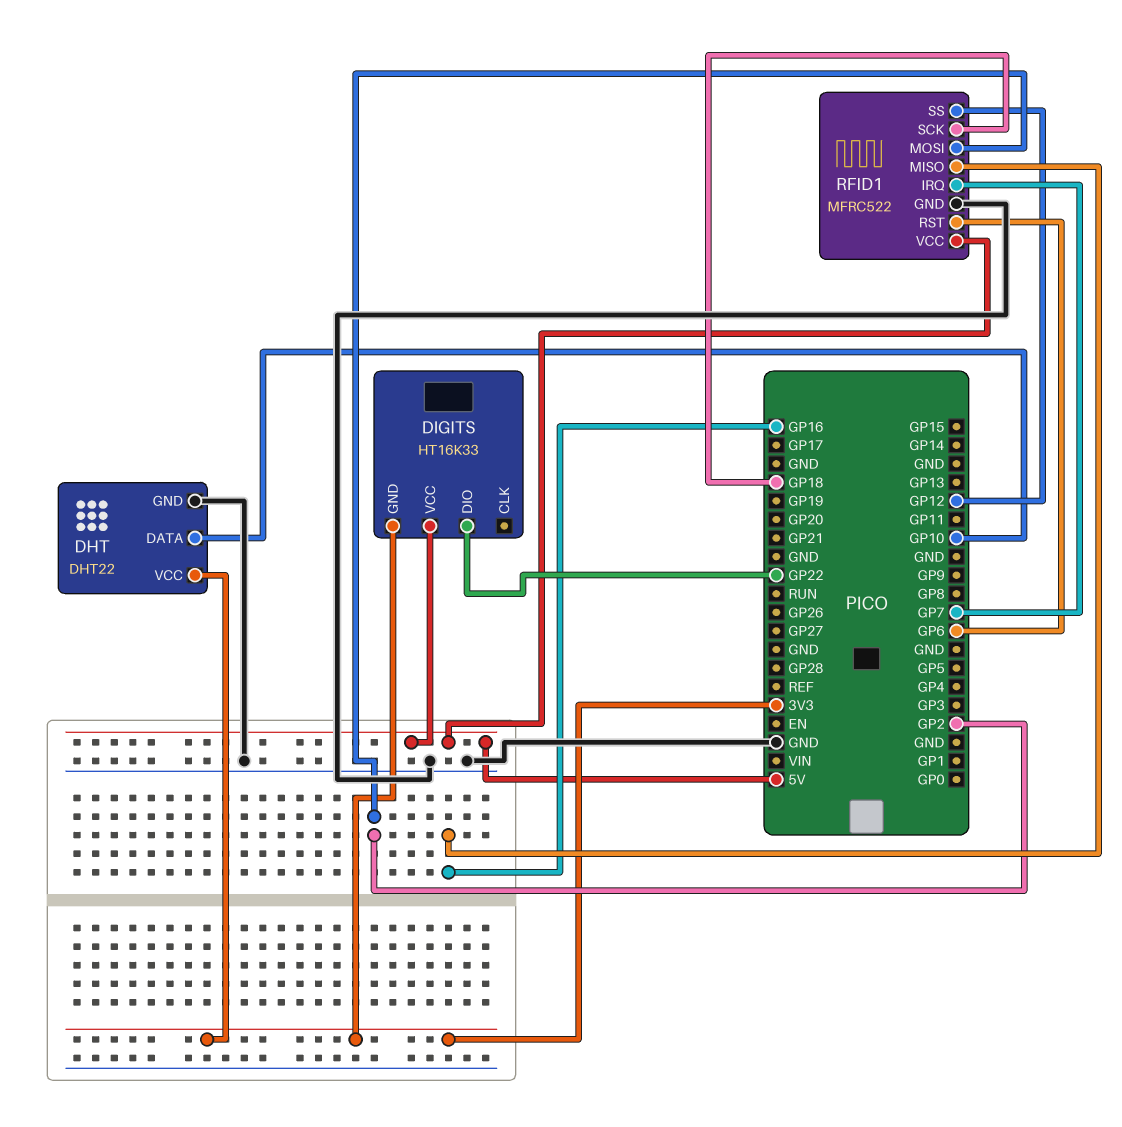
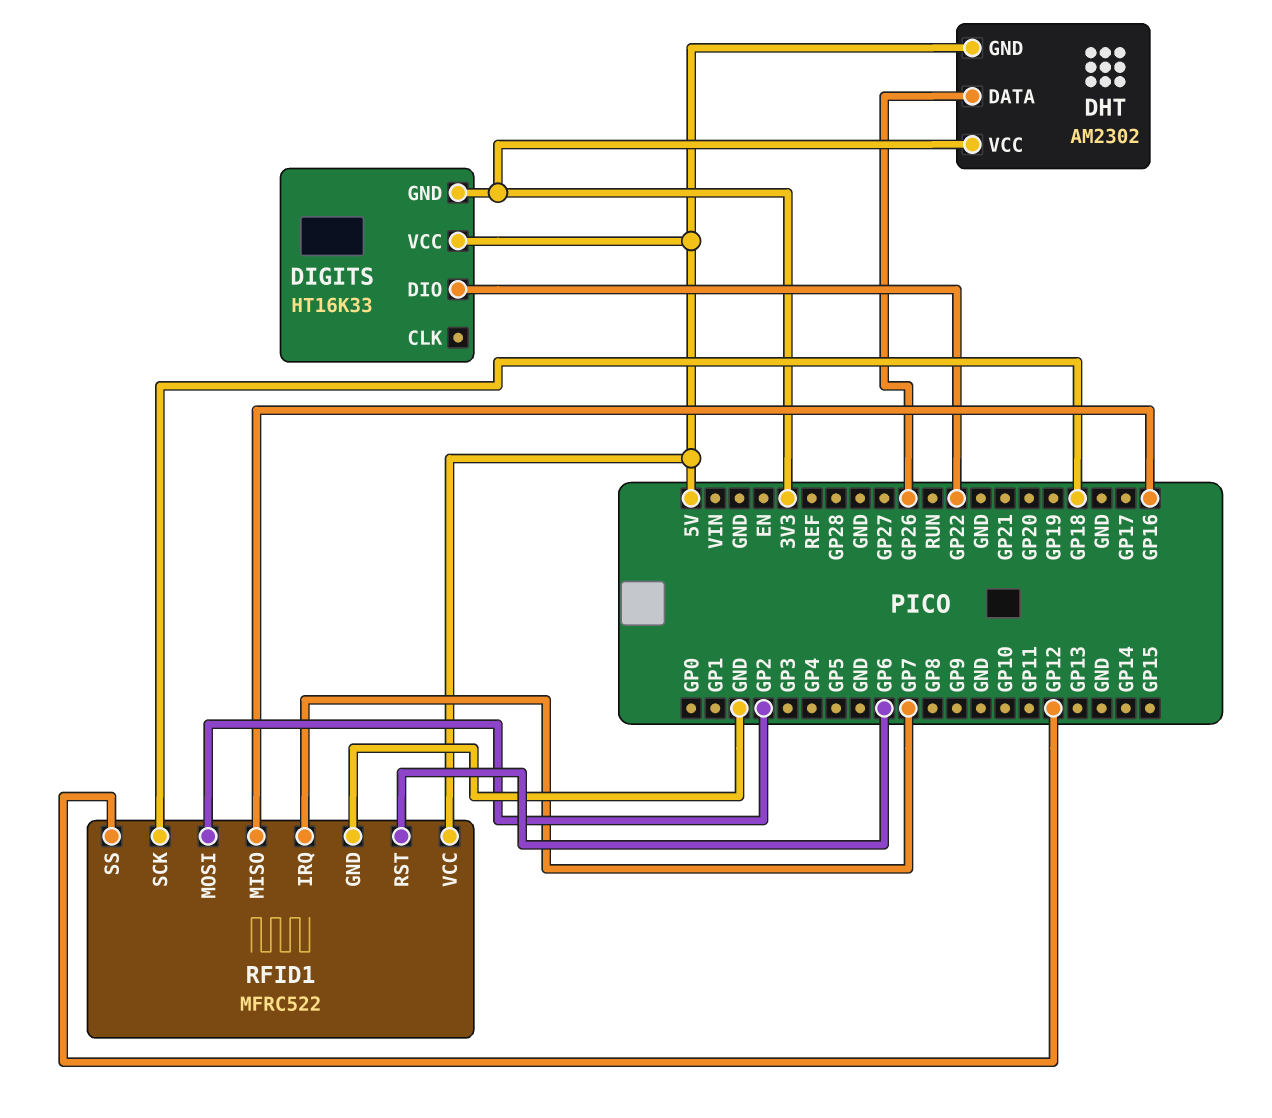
DHT: DHT22 -> AM2302
DHT pin DATA: GP10 -> GP26
DHT pin GND: GND -> 5V

